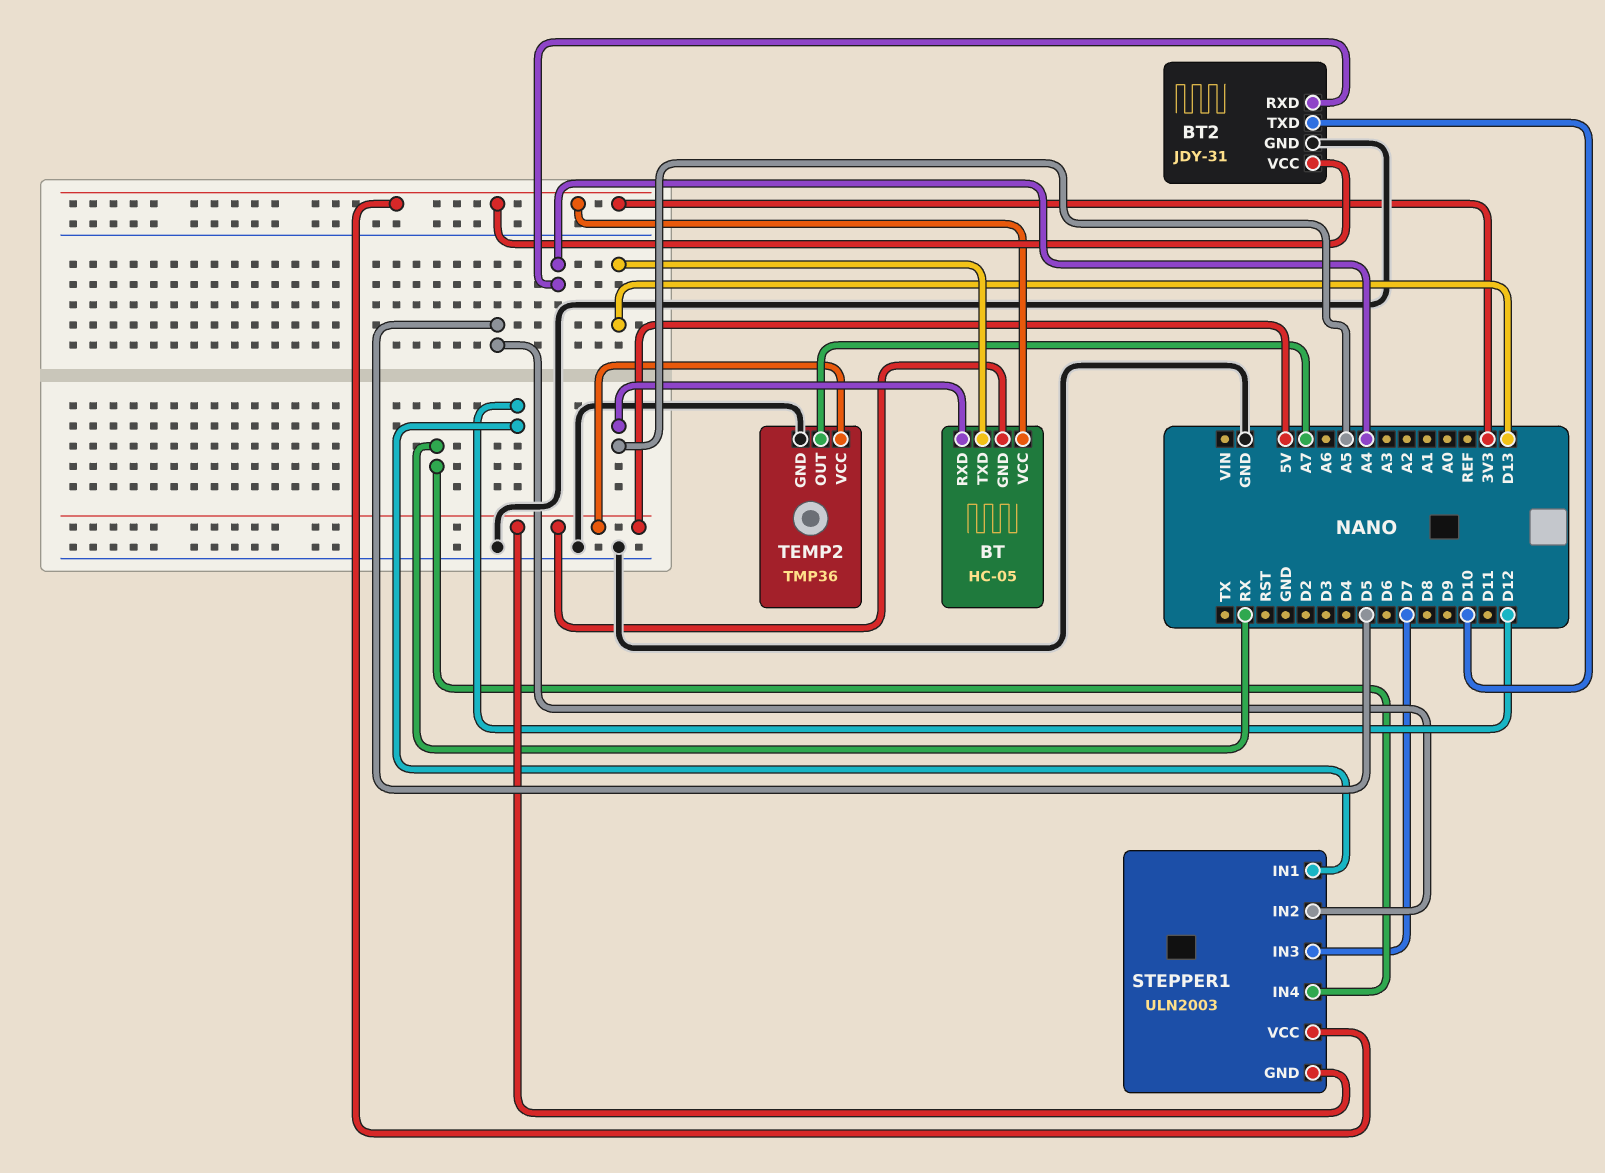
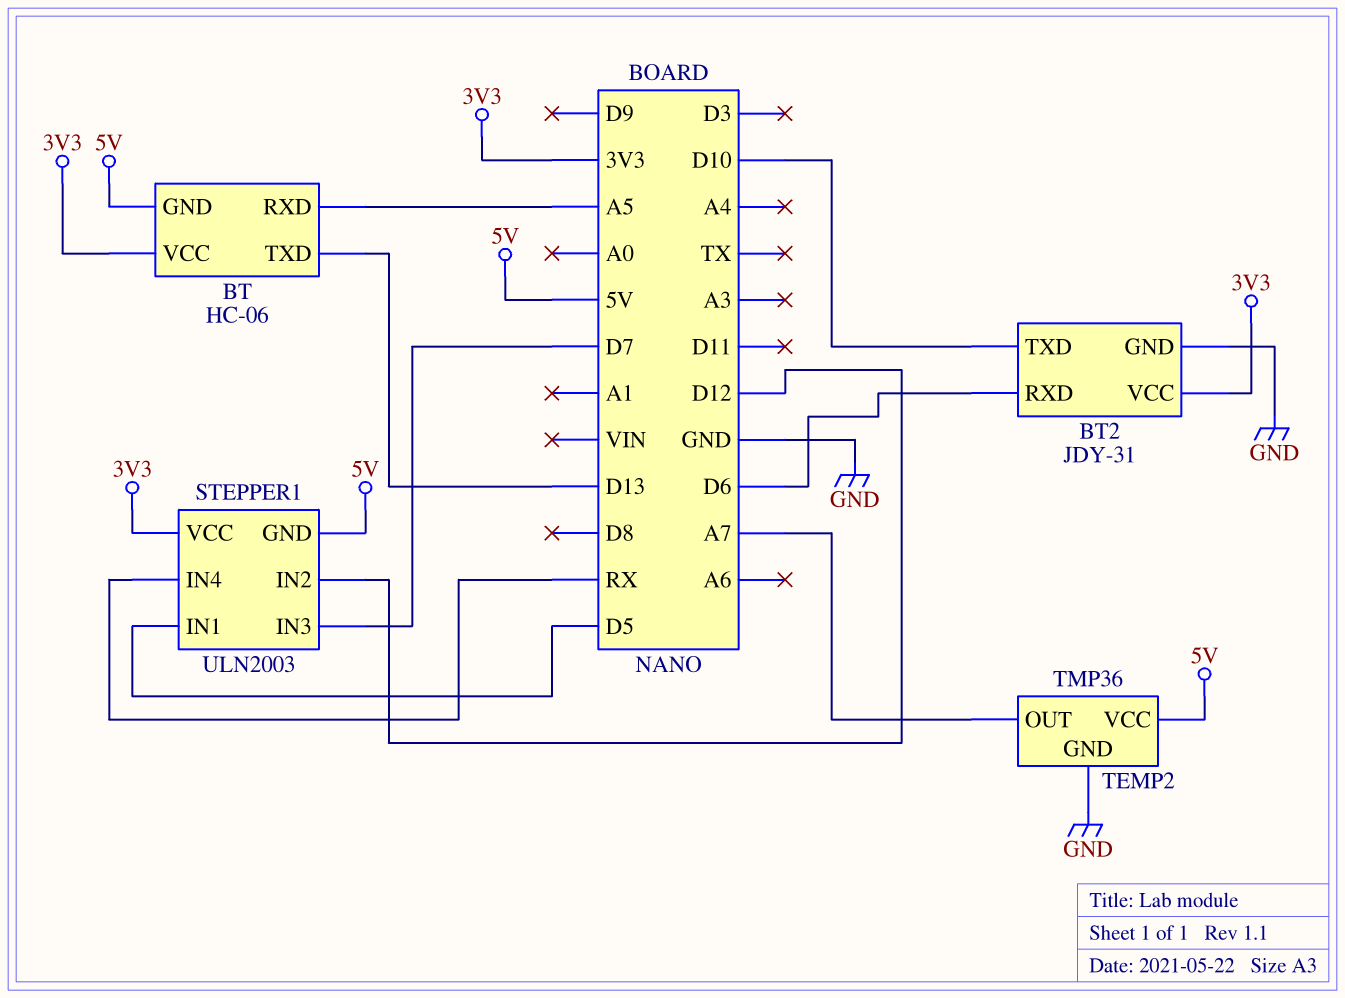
BT: HC-05 -> HC-06
BT2 pin RXD: A4 -> D6
STEPPER1 pin IN1: D12 -> D5
STEPPER1 pin IN2: D5 -> D12

